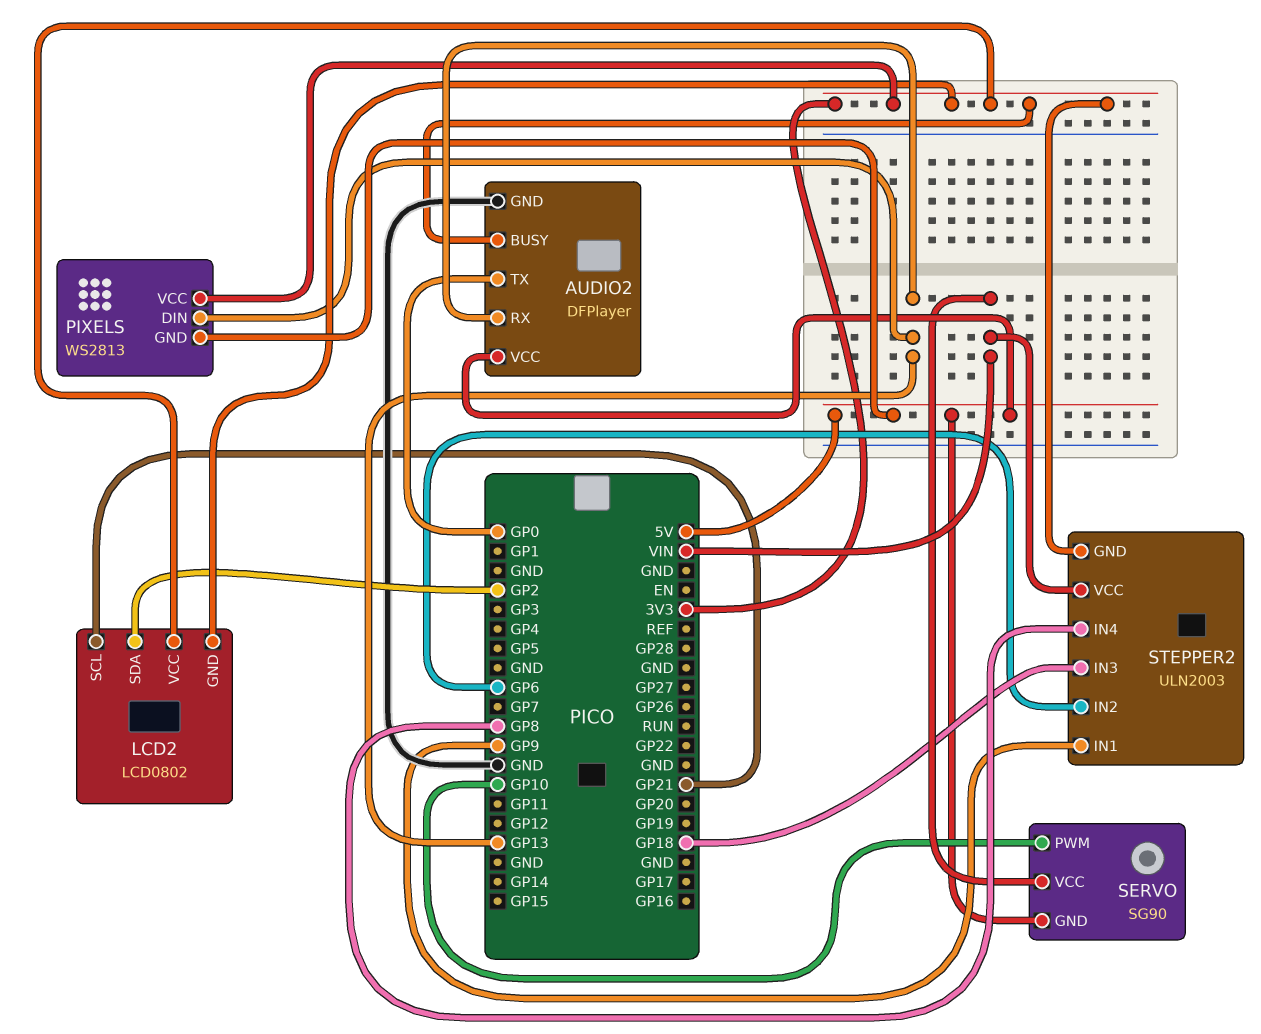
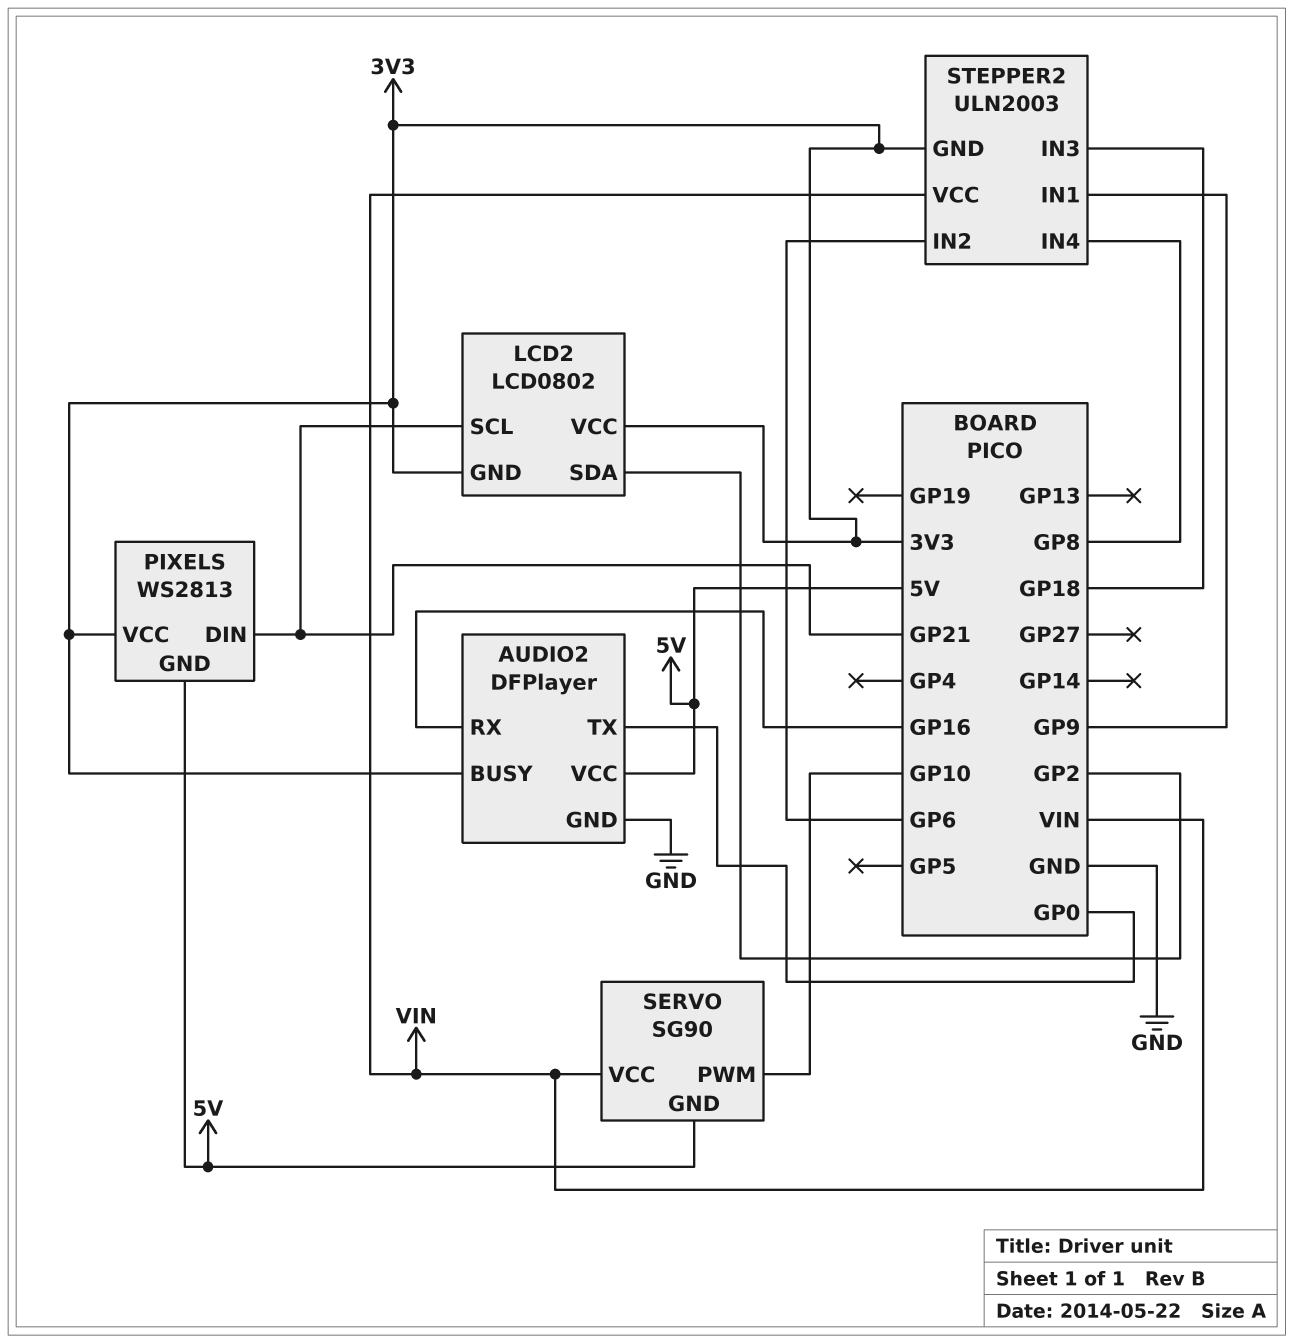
AUDIO2 pin RX: GP13 -> GP16
PIXELS pin DIN: GP13 -> GP21

